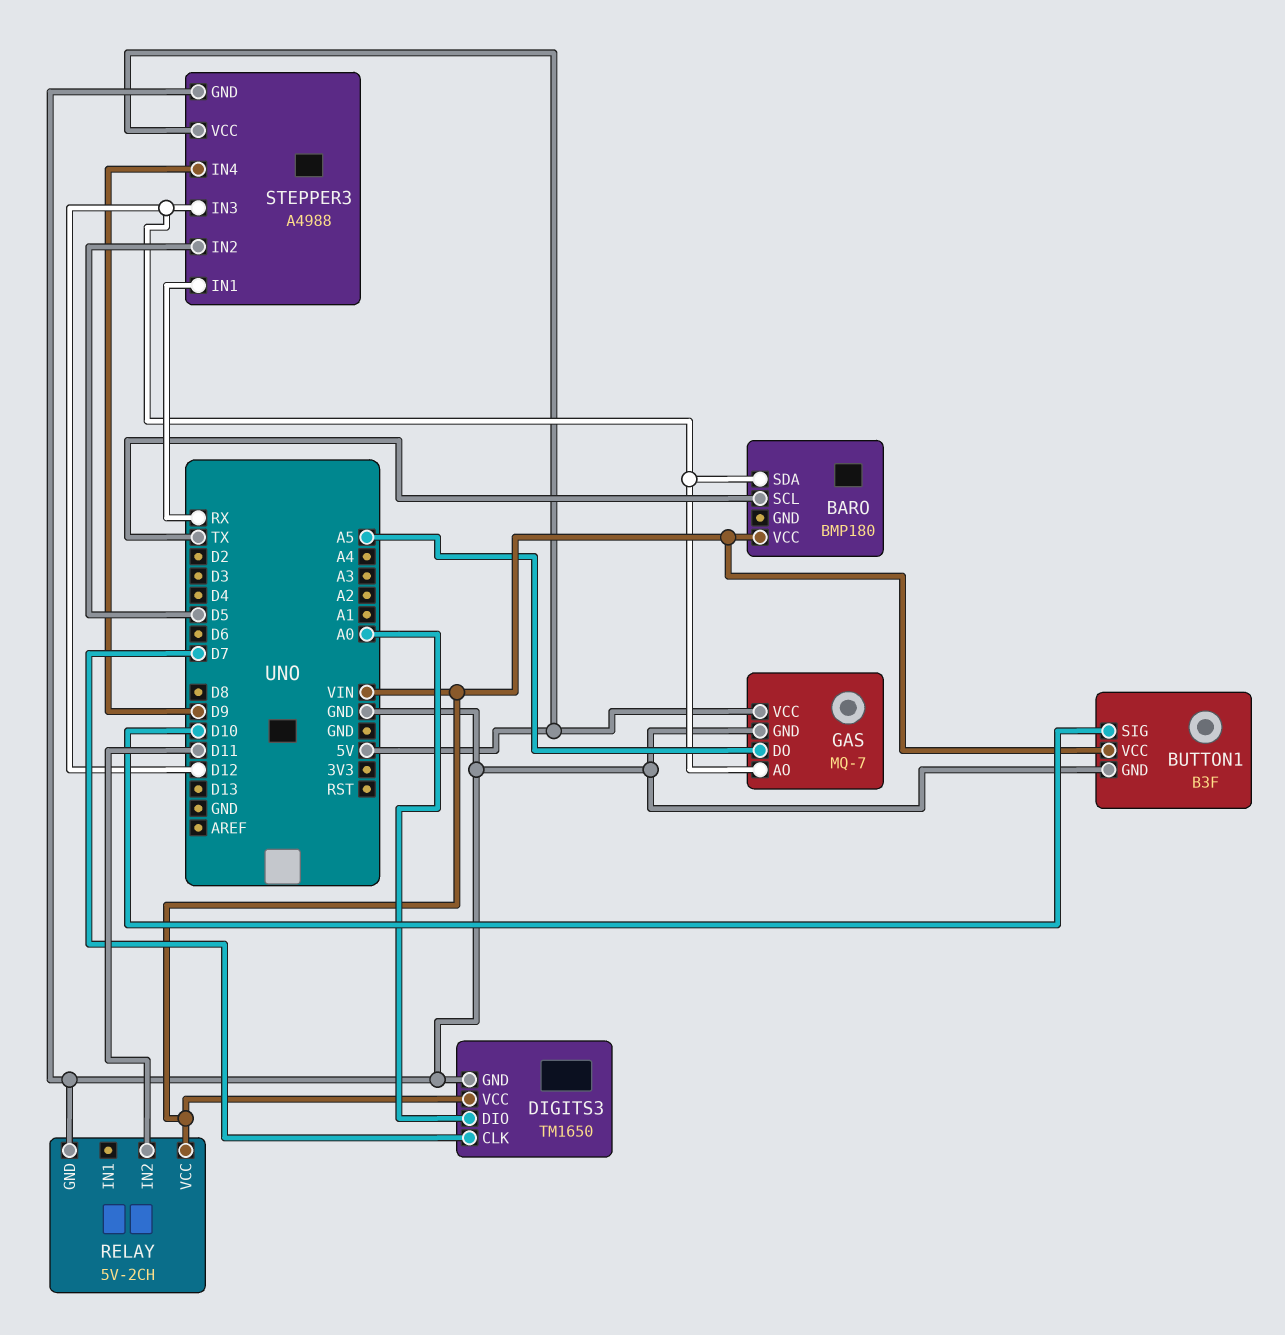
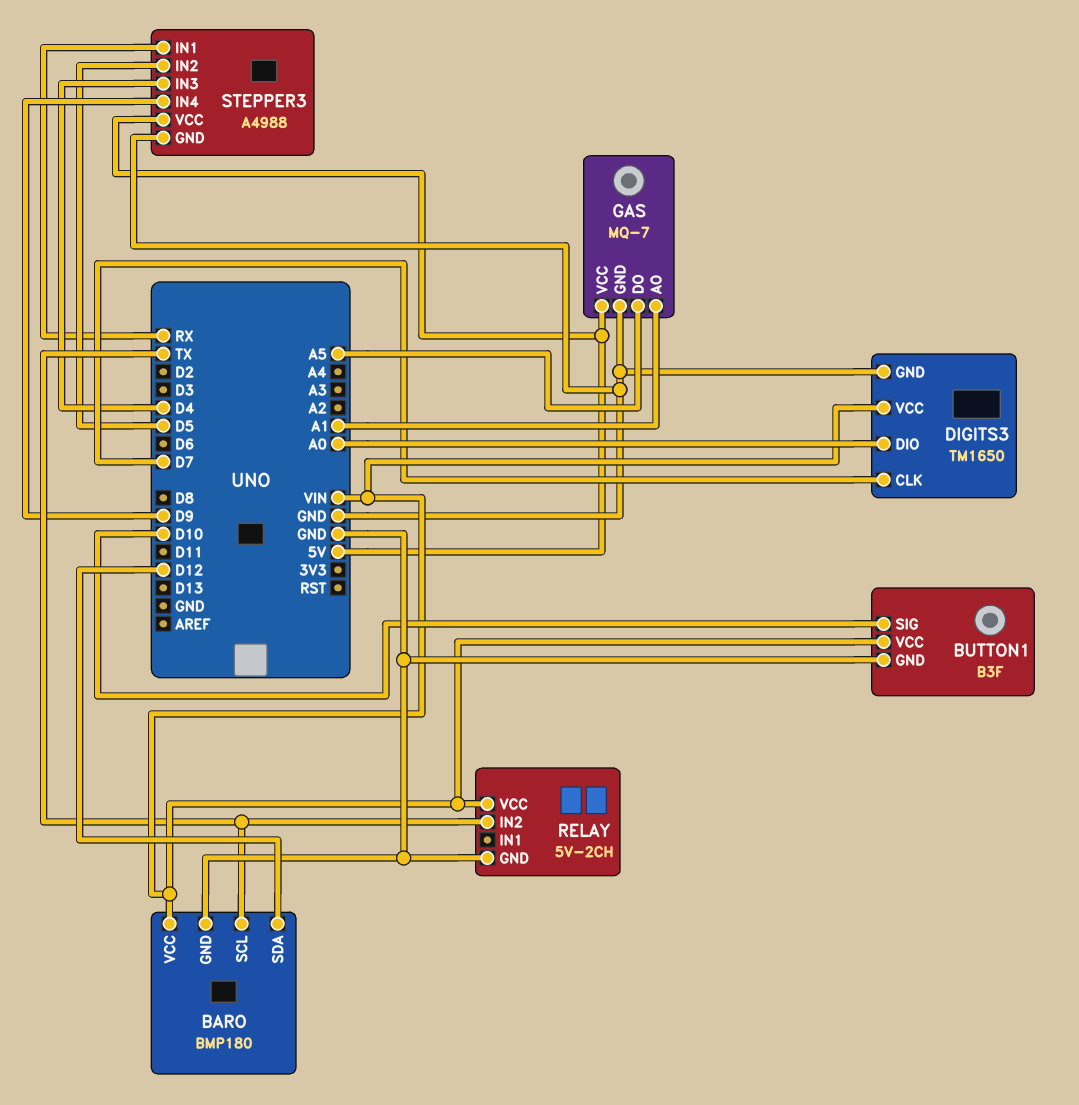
BARO pin GND: none -> GND
GAS pin AO: D12 -> A1
RELAY pin IN2: D11 -> TX
STEPPER3 pin IN3: D12 -> D4

